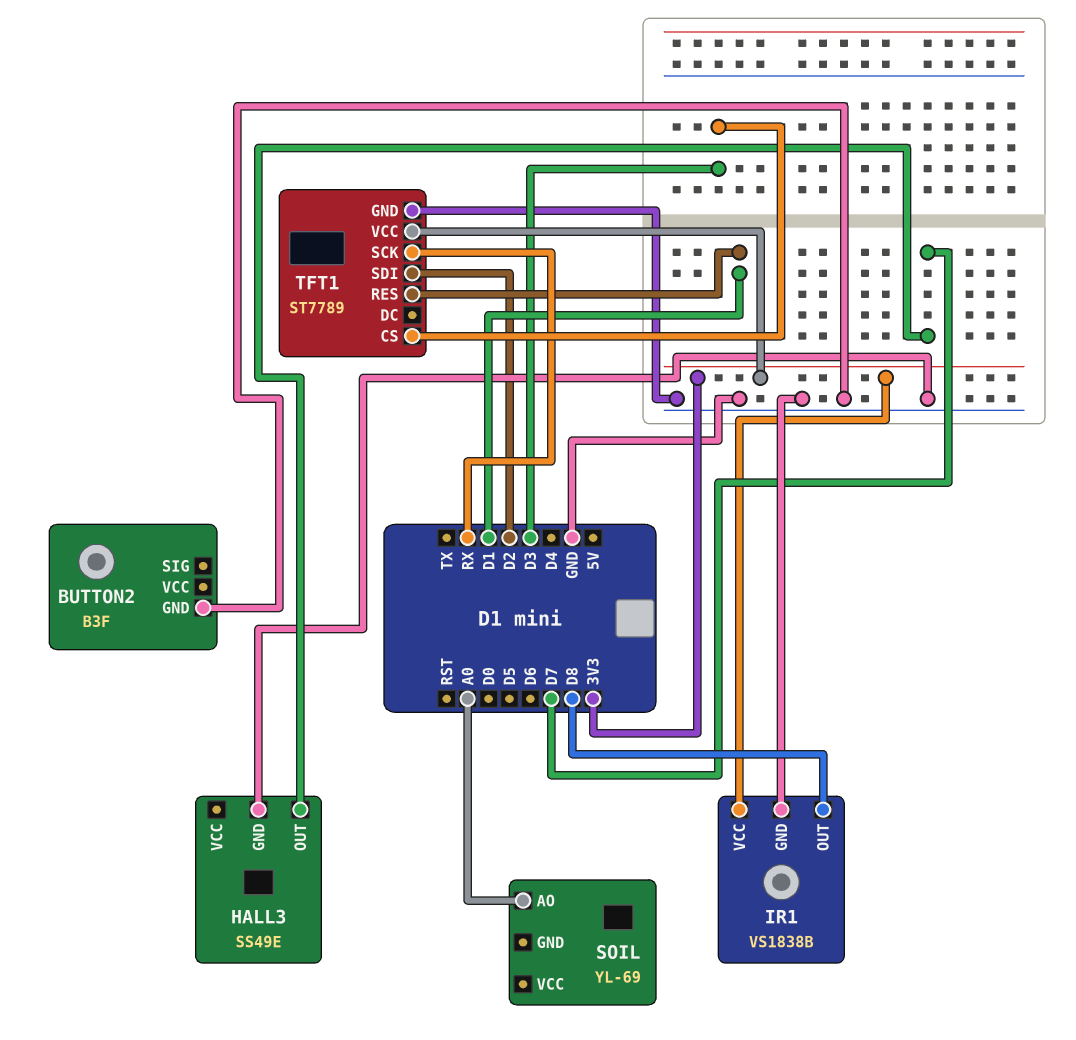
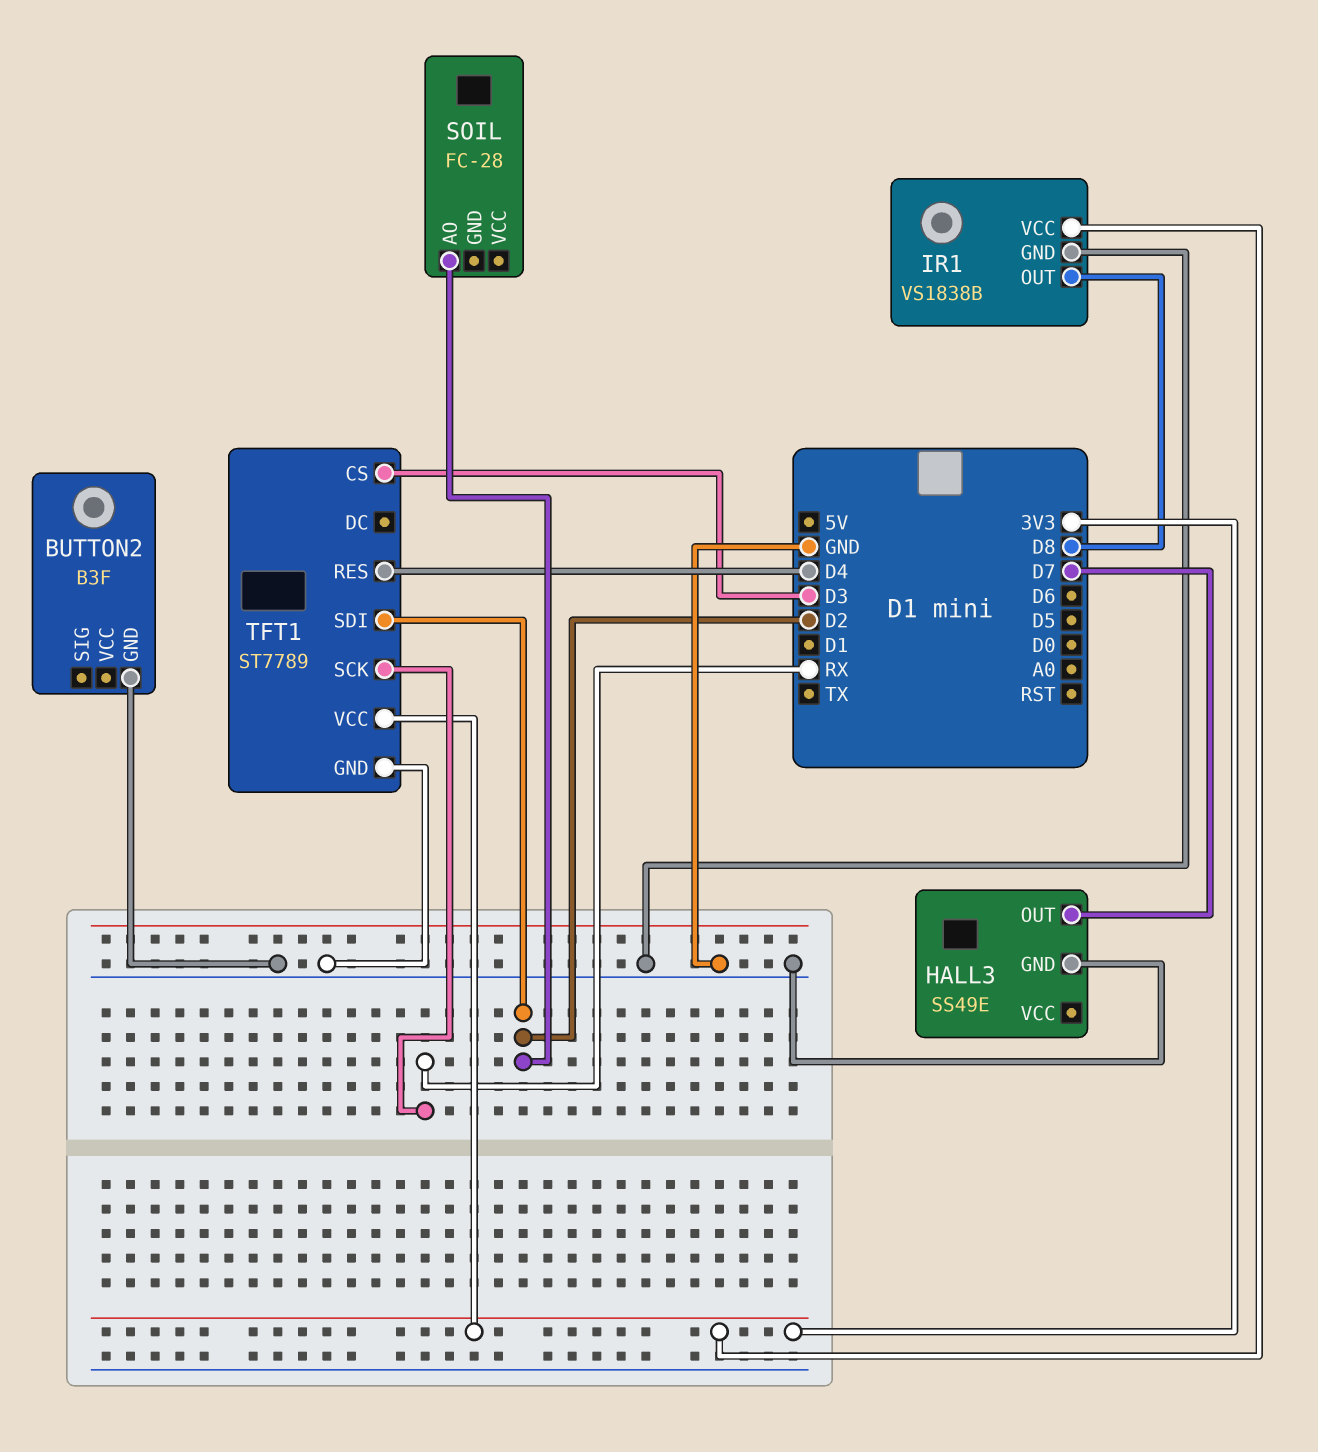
SOIL: YL-69 -> FC-28
SOIL pin AO: A0 -> D2
TFT1 pin RES: D1 -> D4

